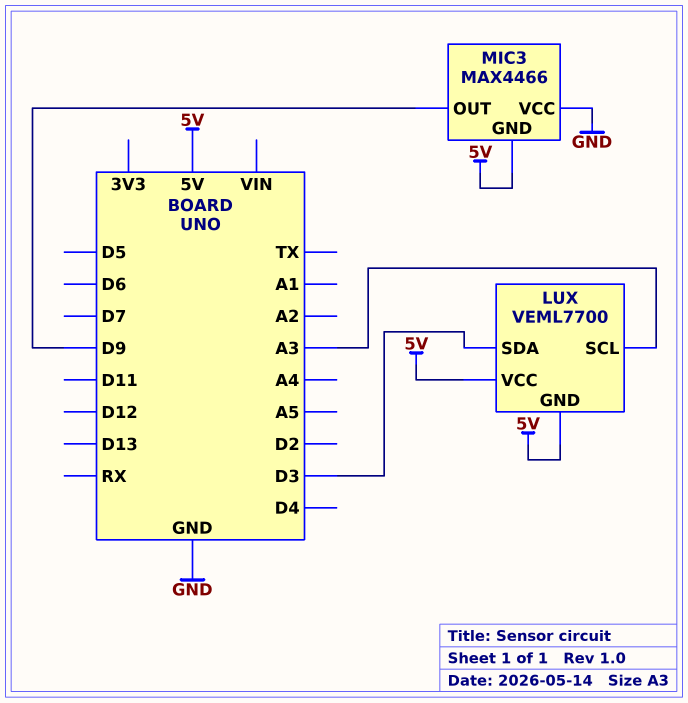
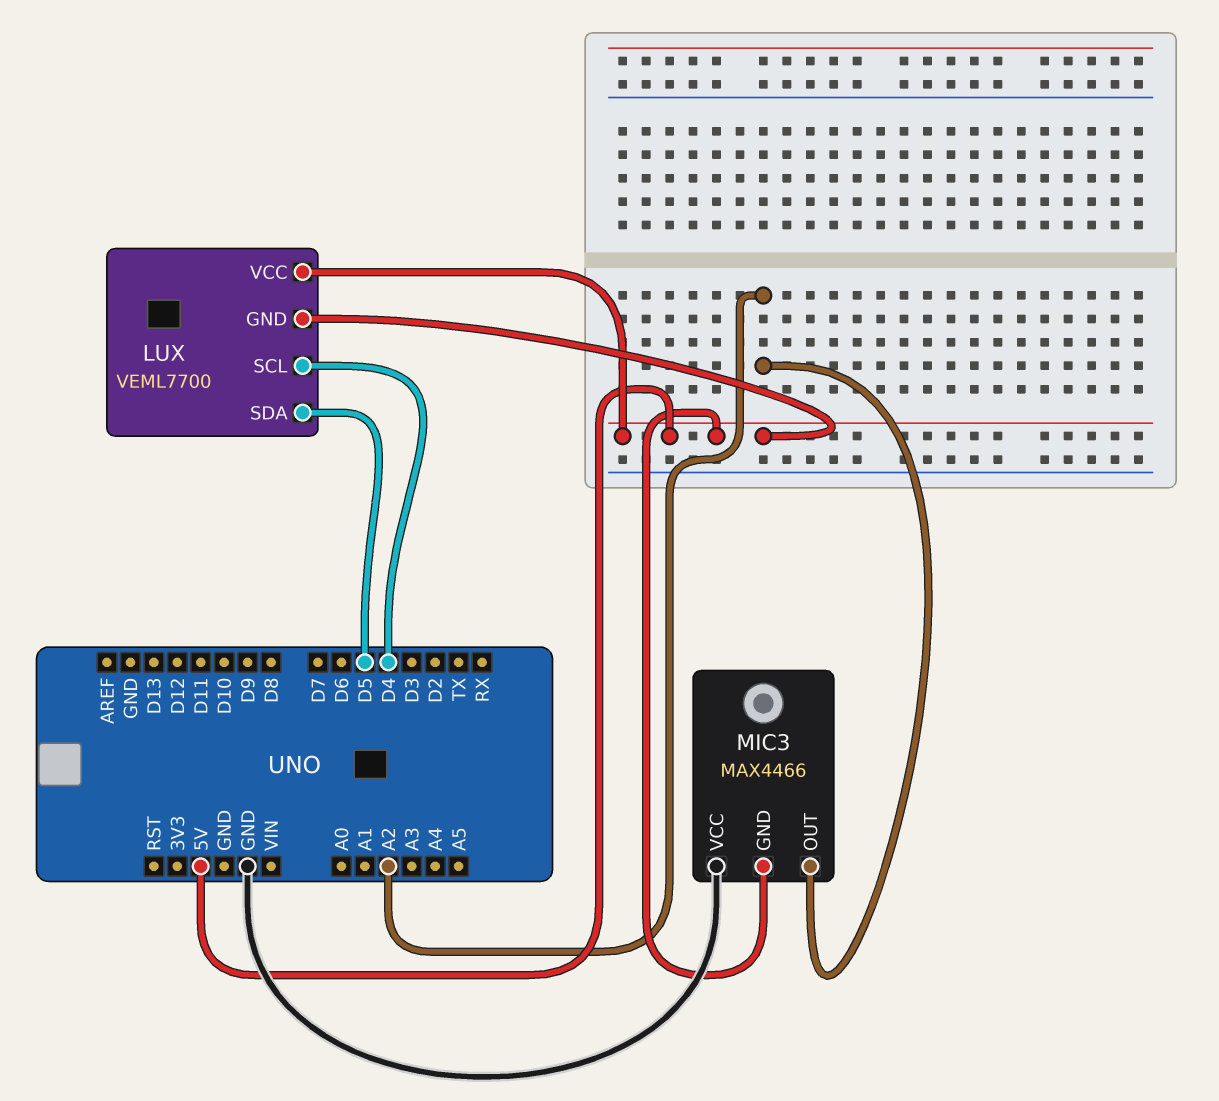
LUX pin SCL: A3 -> D4
LUX pin SDA: D3 -> D5
MIC3 pin OUT: D9 -> A2

